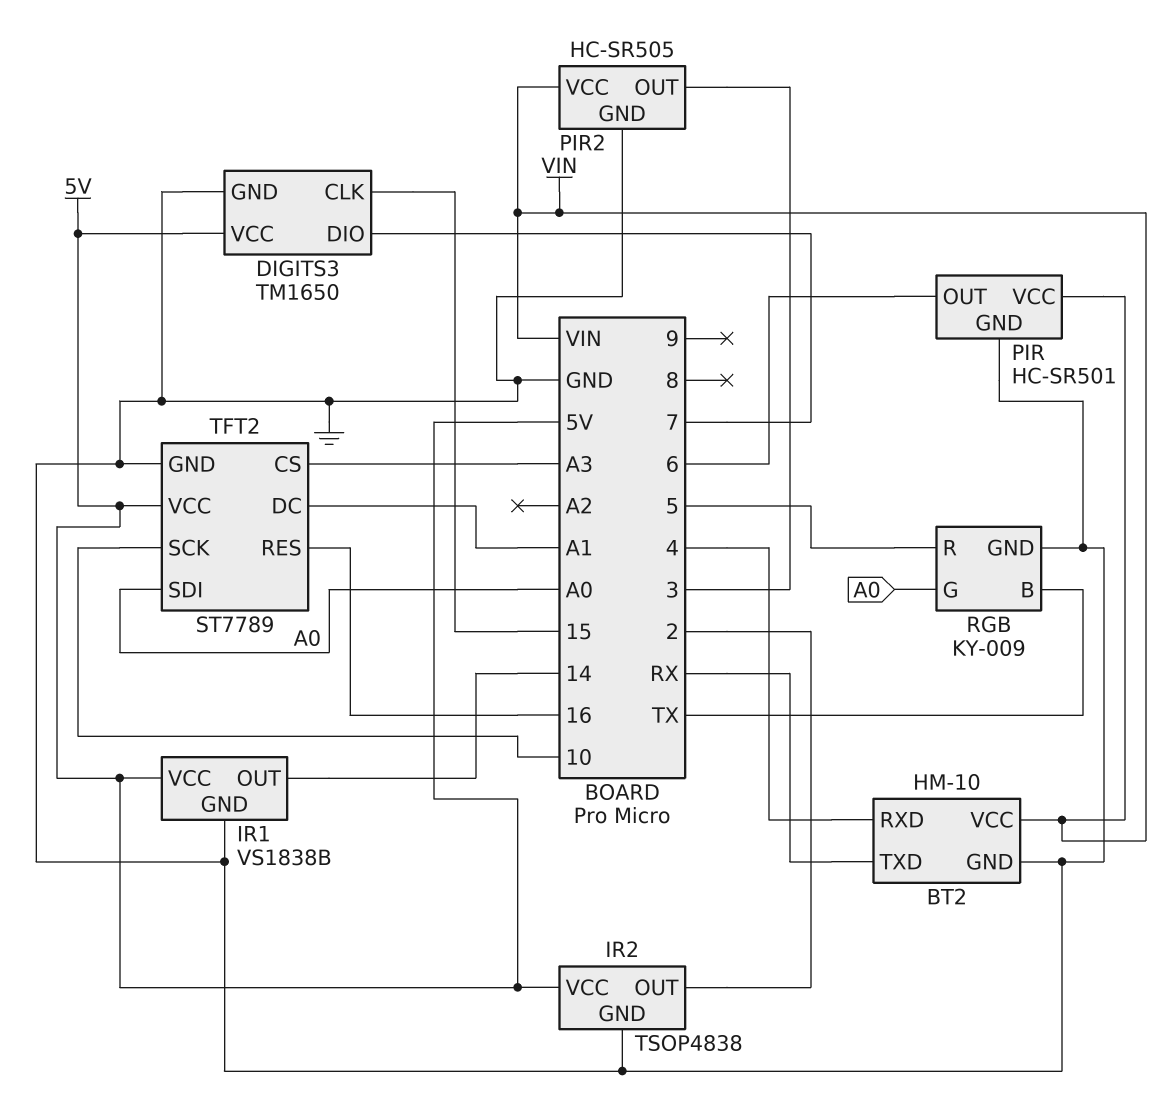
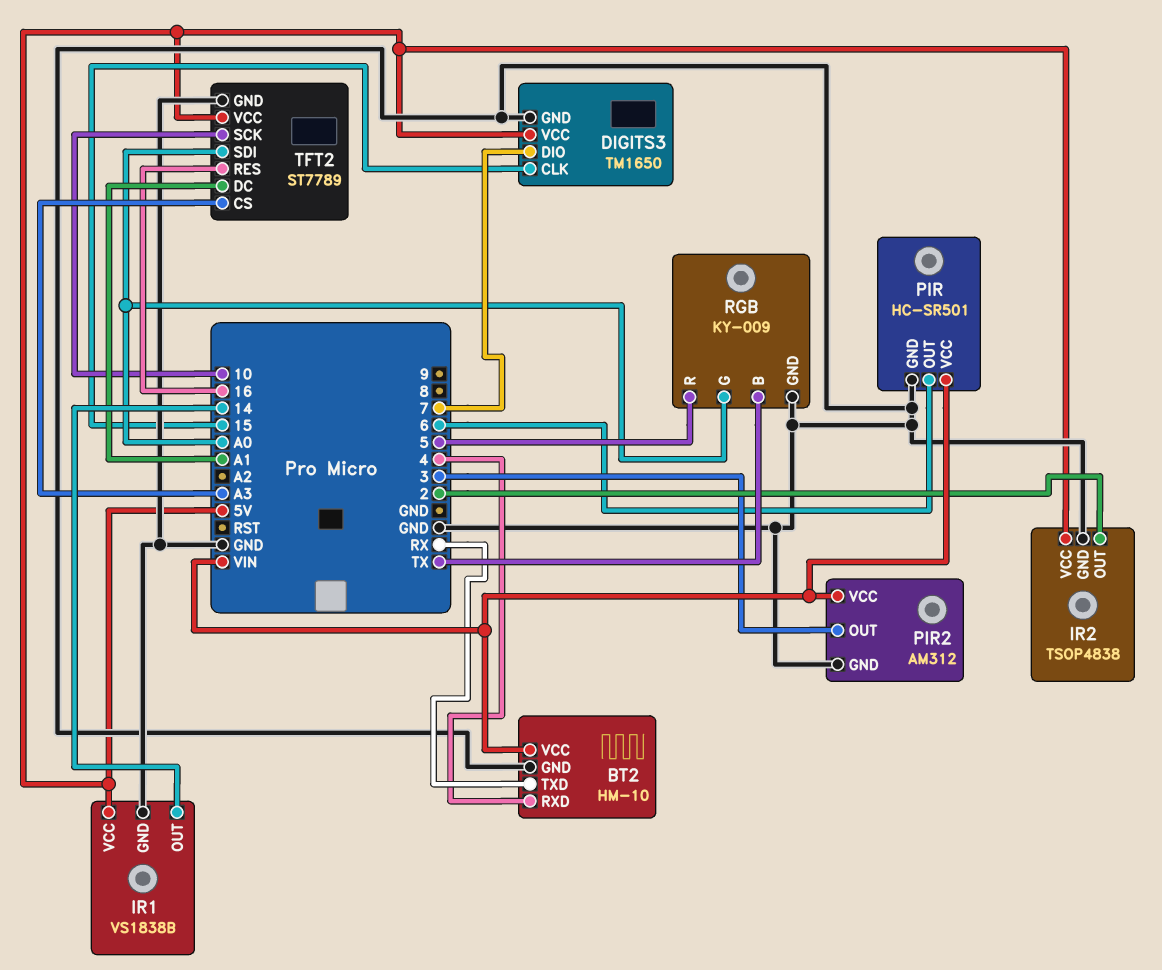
PIR2: HC-SR505 -> AM312

